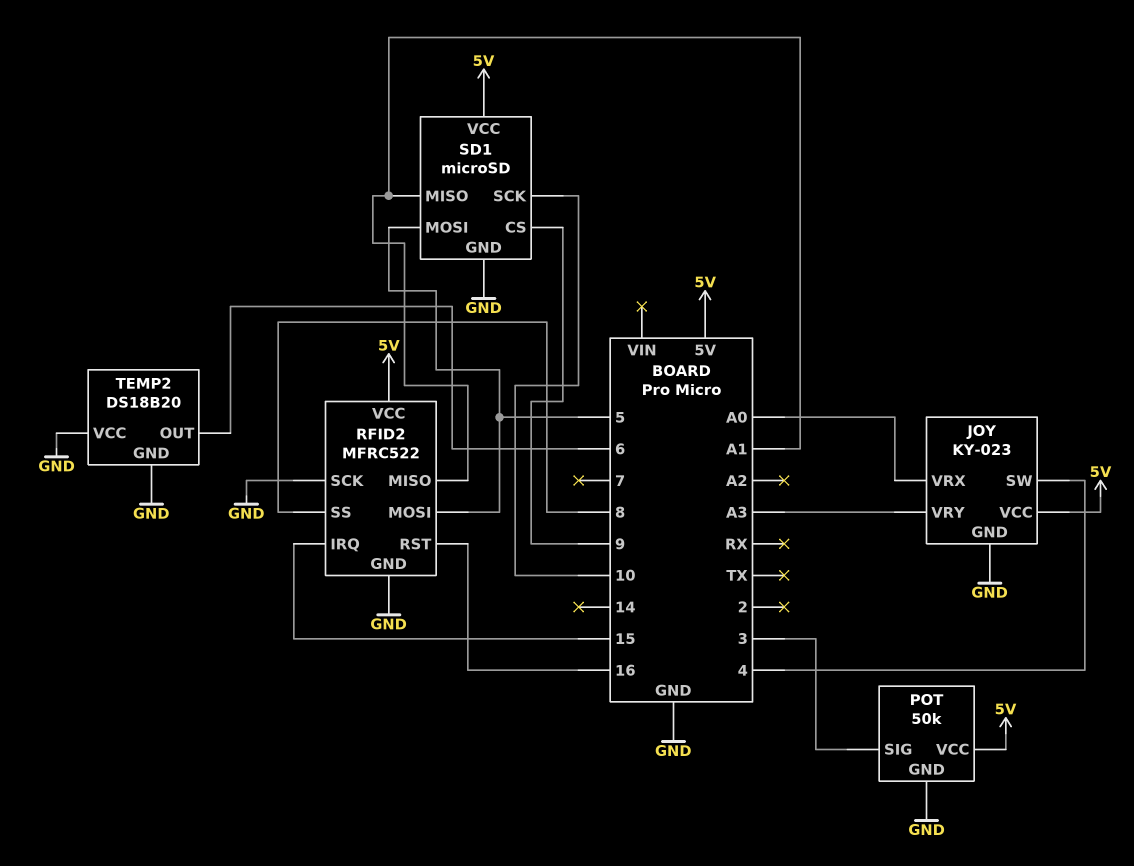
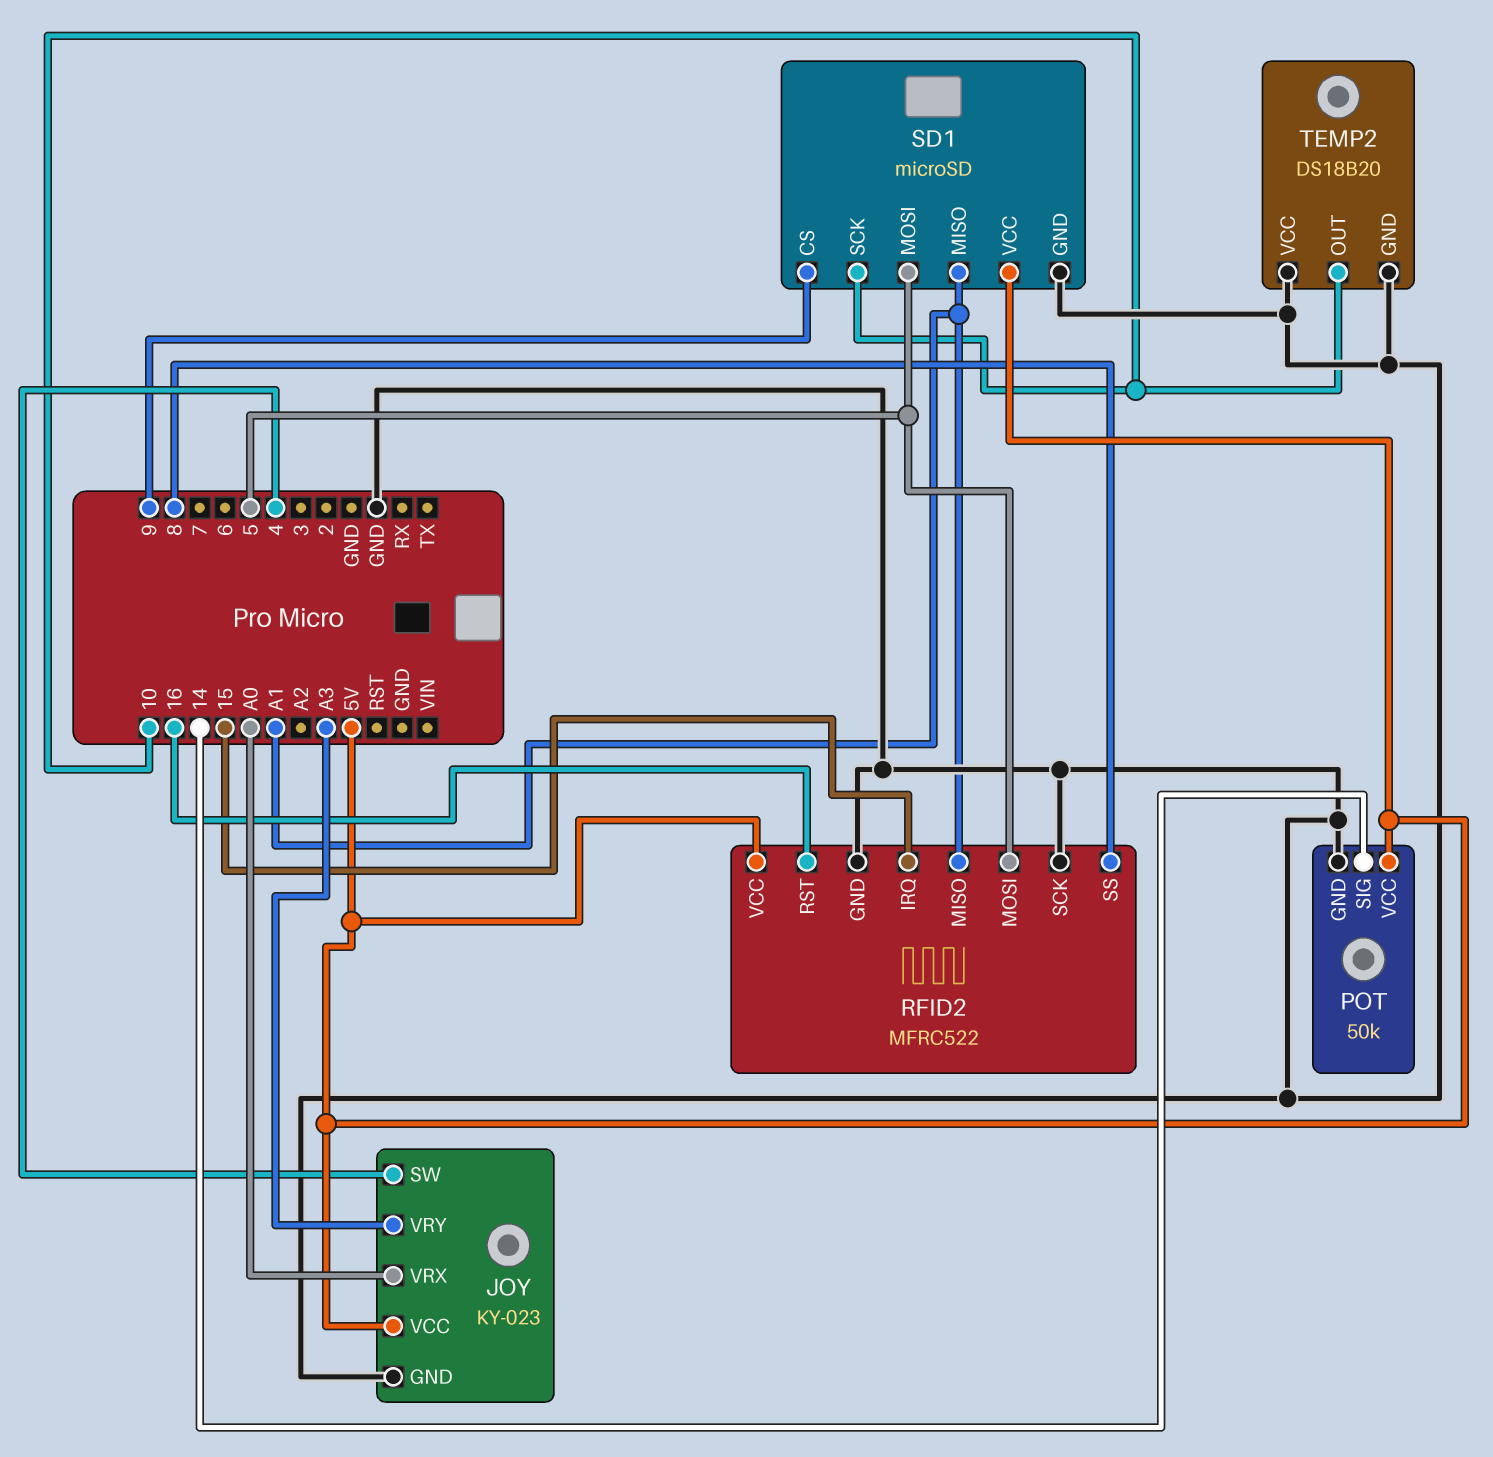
POT pin SIG: 3 -> 14
TEMP2 pin OUT: 6 -> 10

